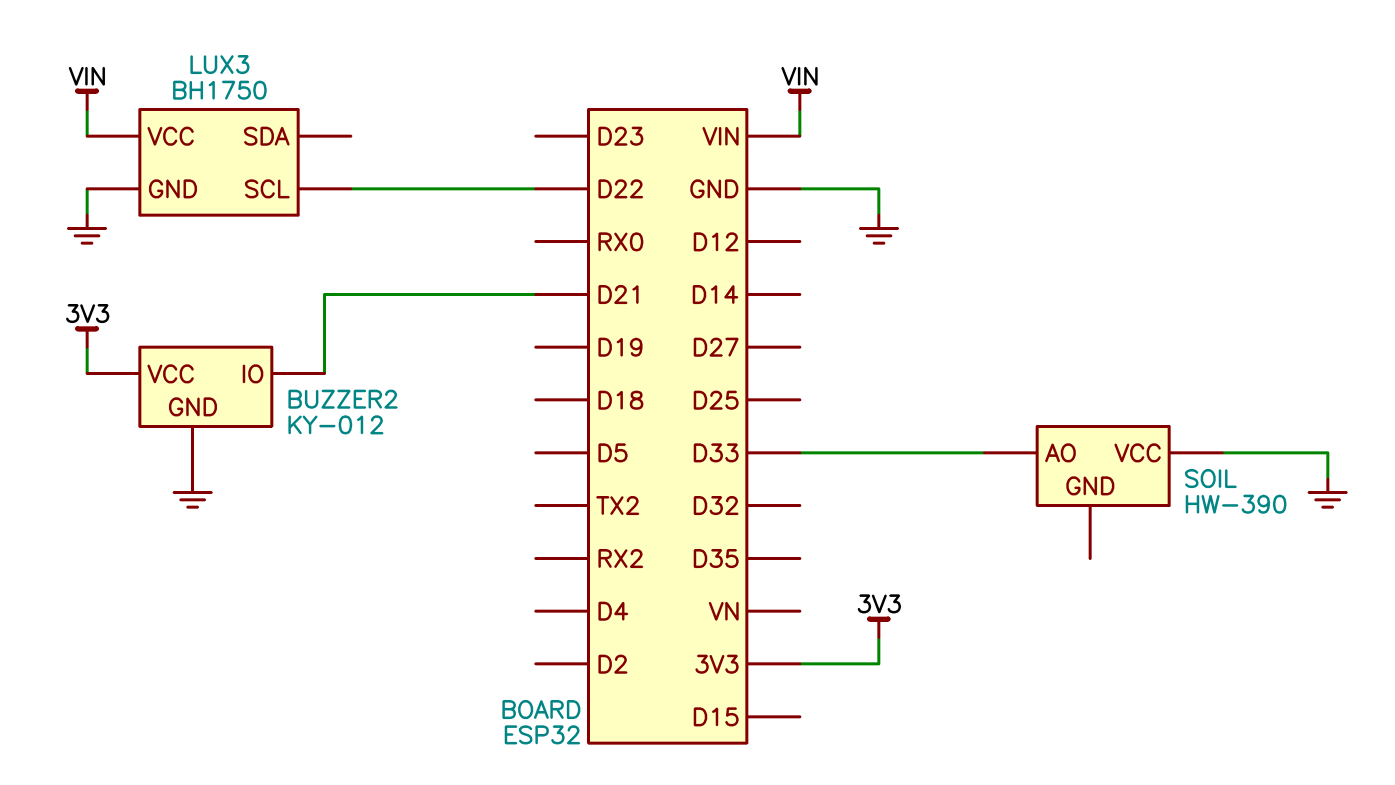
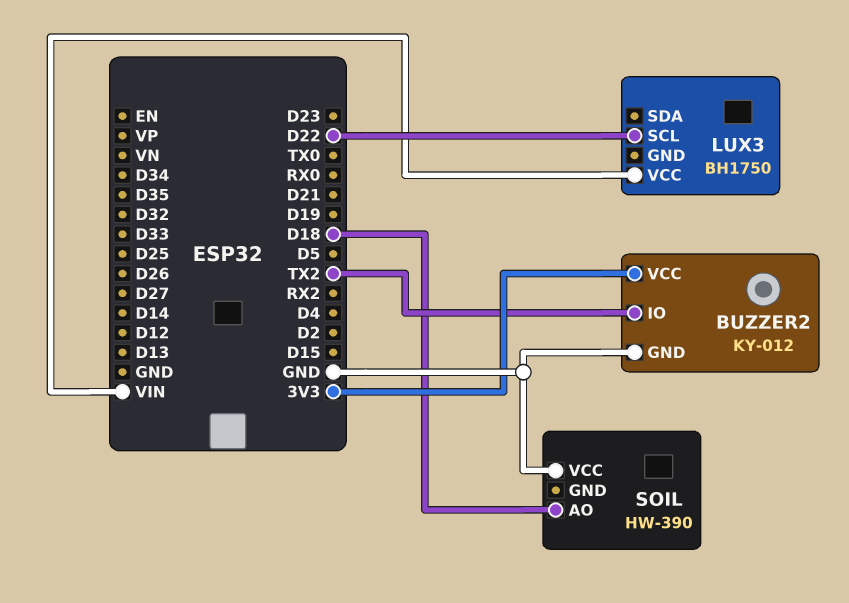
BUZZER2 pin IO: D21 -> TX2
LUX3 pin GND: GND -> none
SOIL pin AO: D33 -> D18

